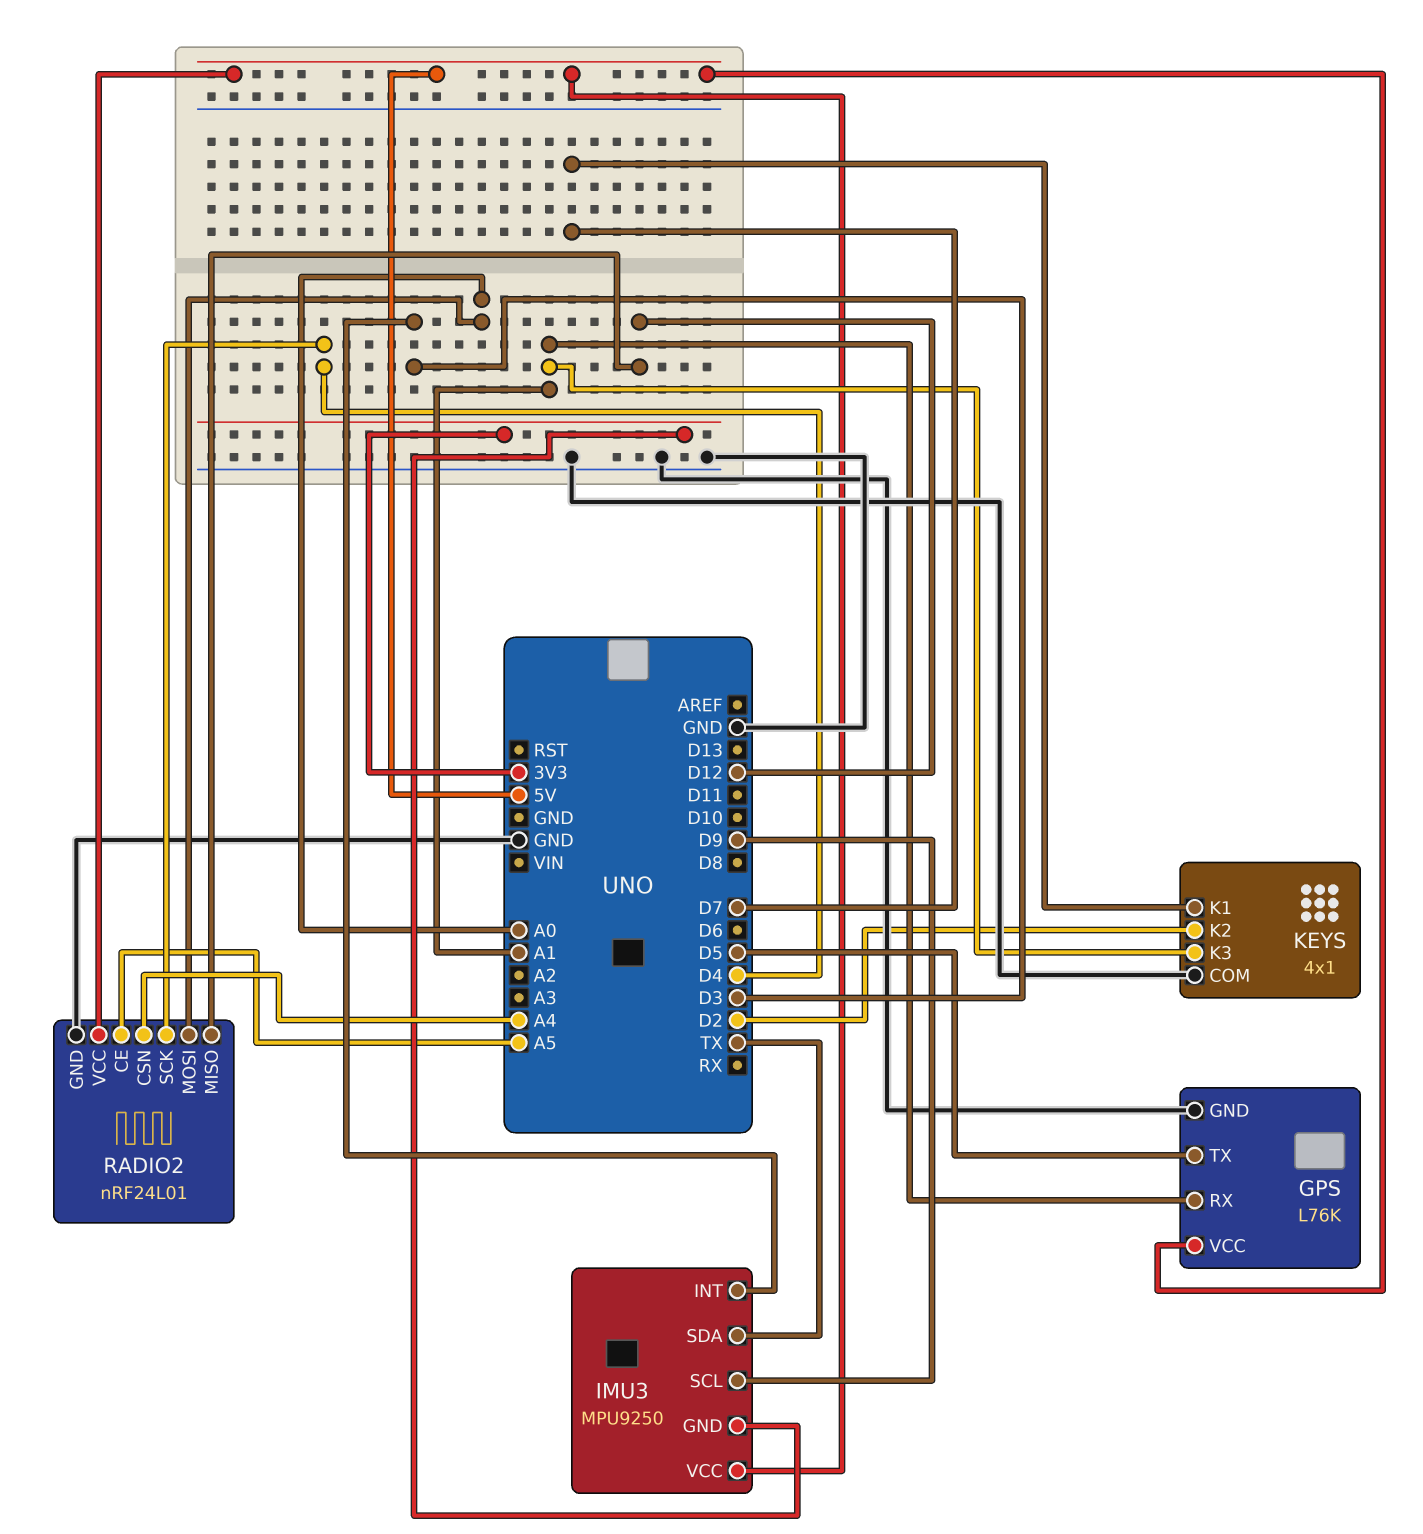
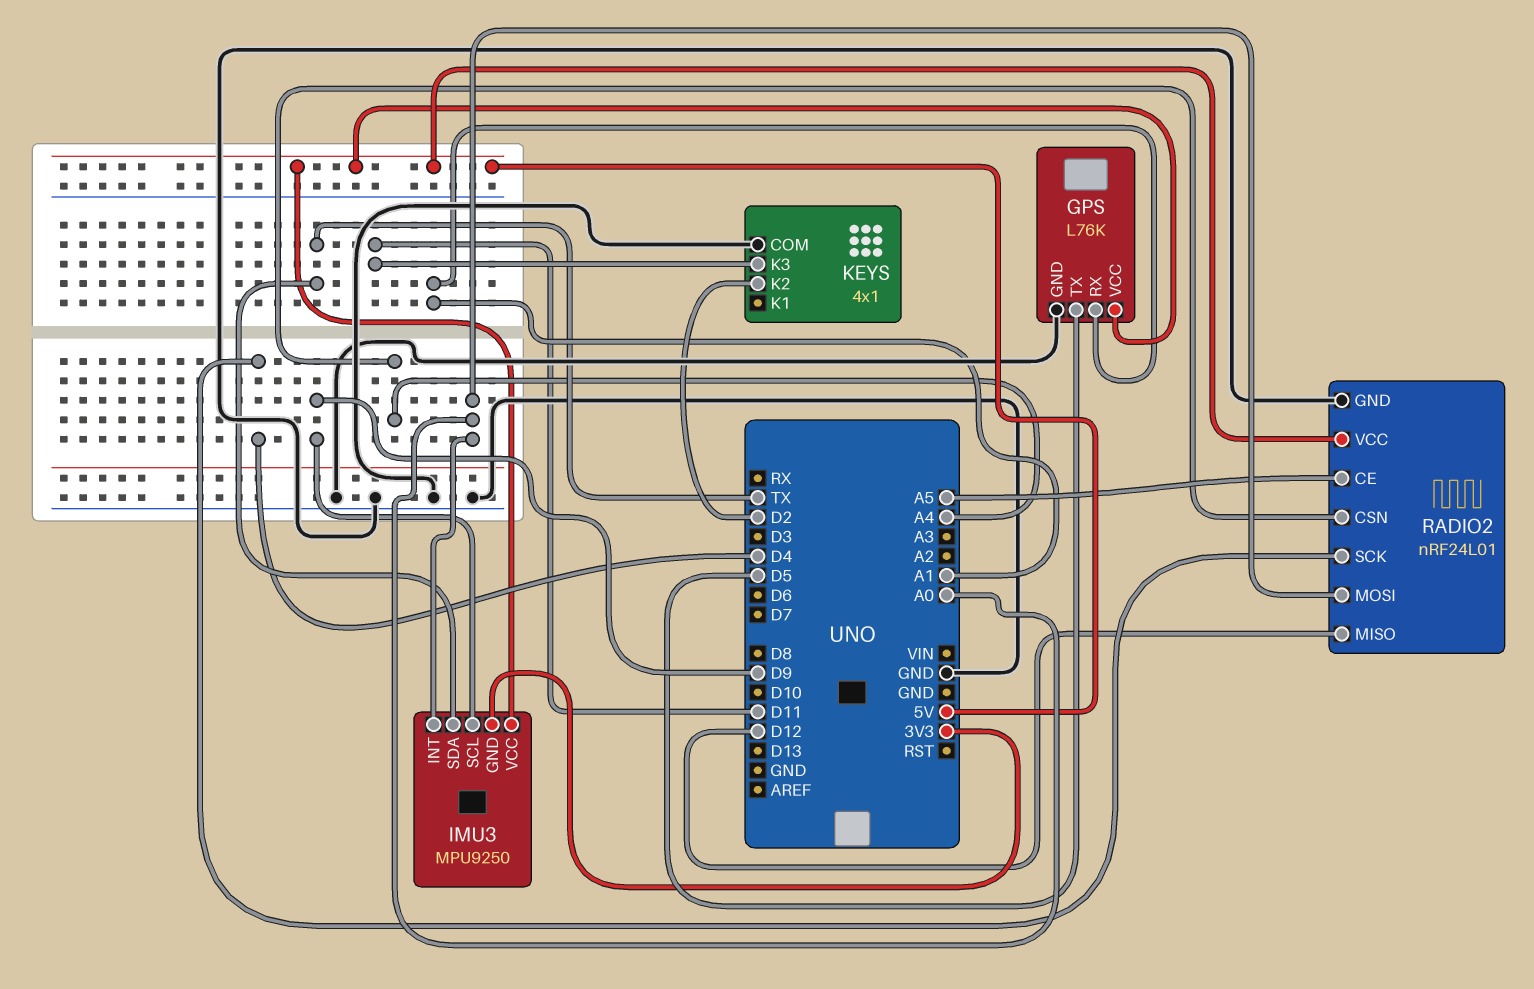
IMU3 pin INT: D3 -> A0
KEYS pin K1: D7 -> none
KEYS pin K3: A1 -> D11

